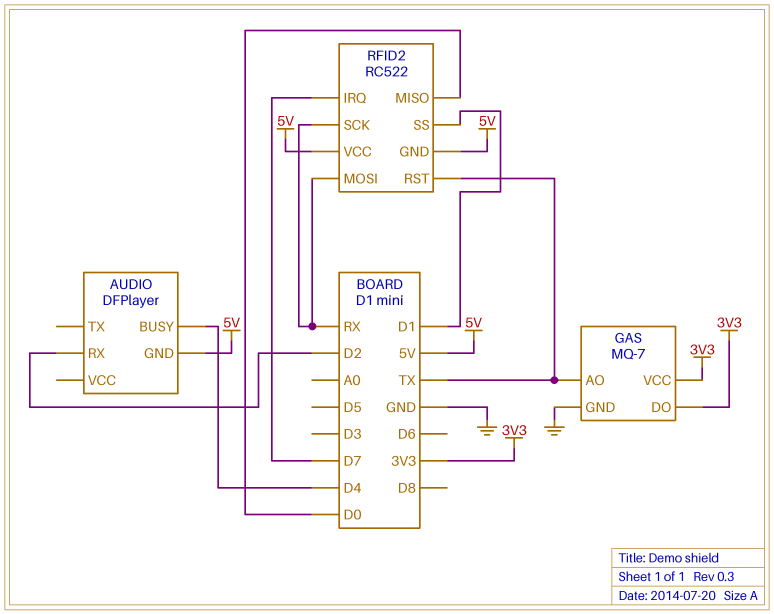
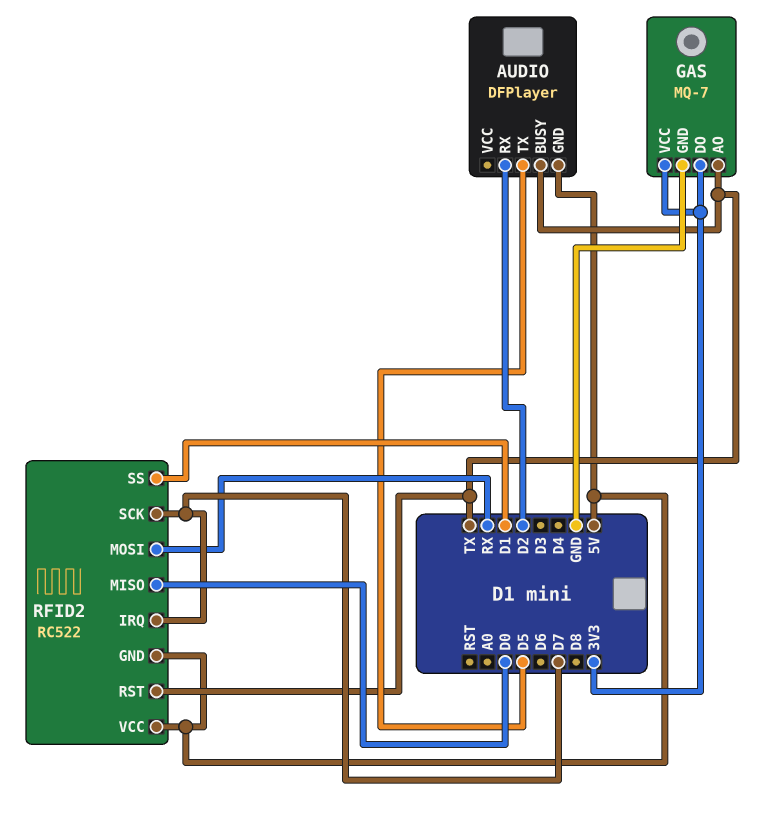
AUDIO pin BUSY: D4 -> TX
AUDIO pin TX: none -> D5
RFID2 pin SCK: RX -> D7

